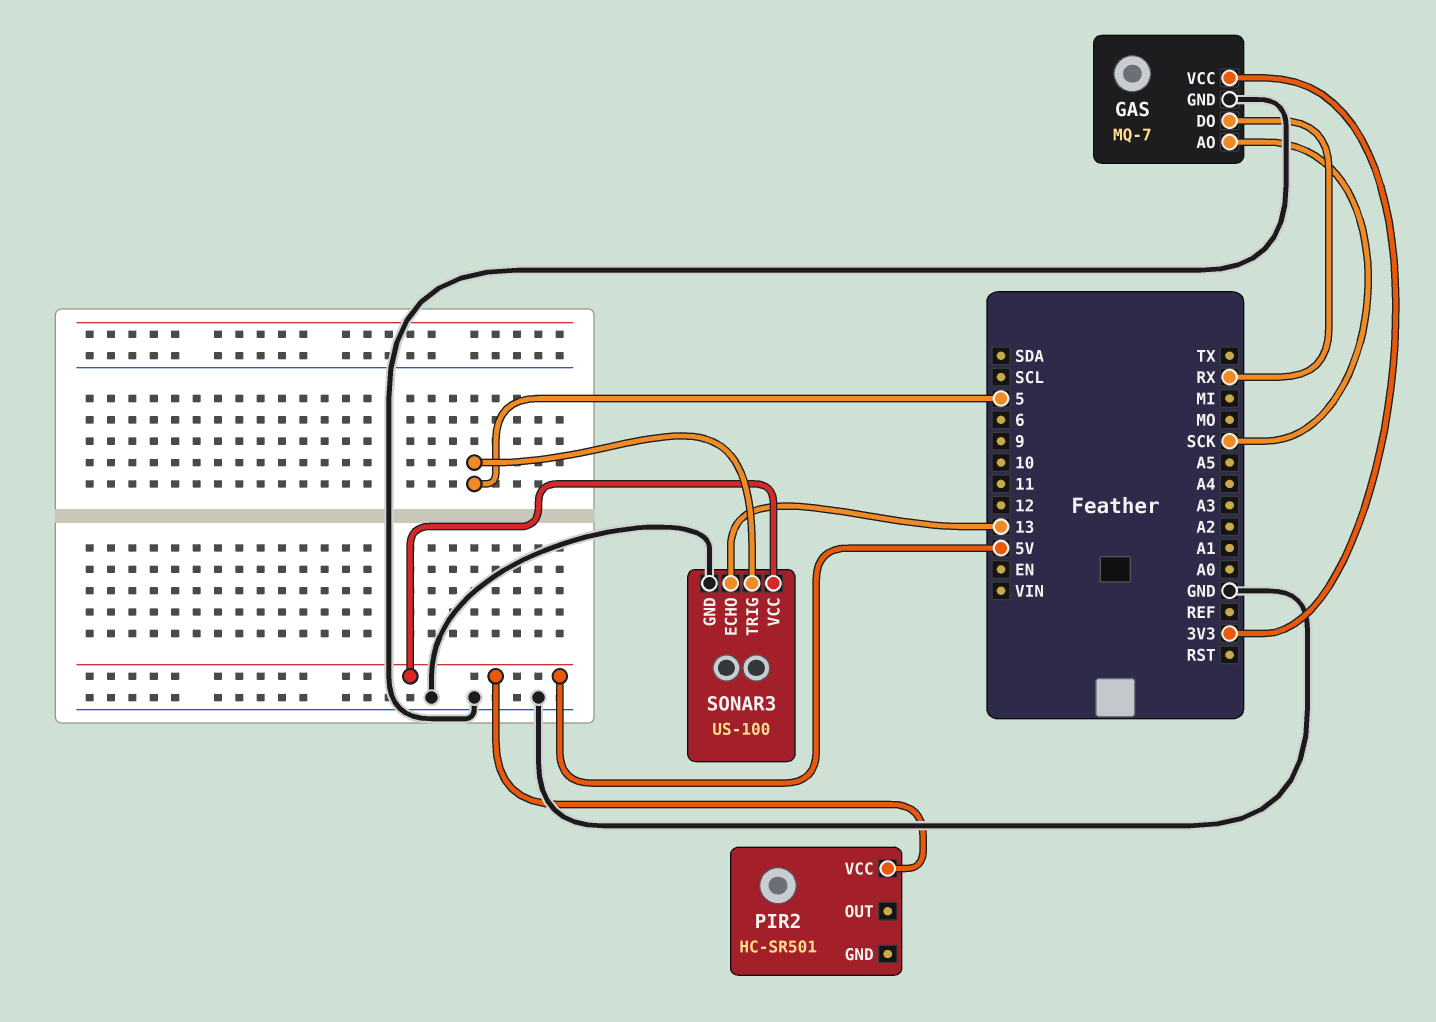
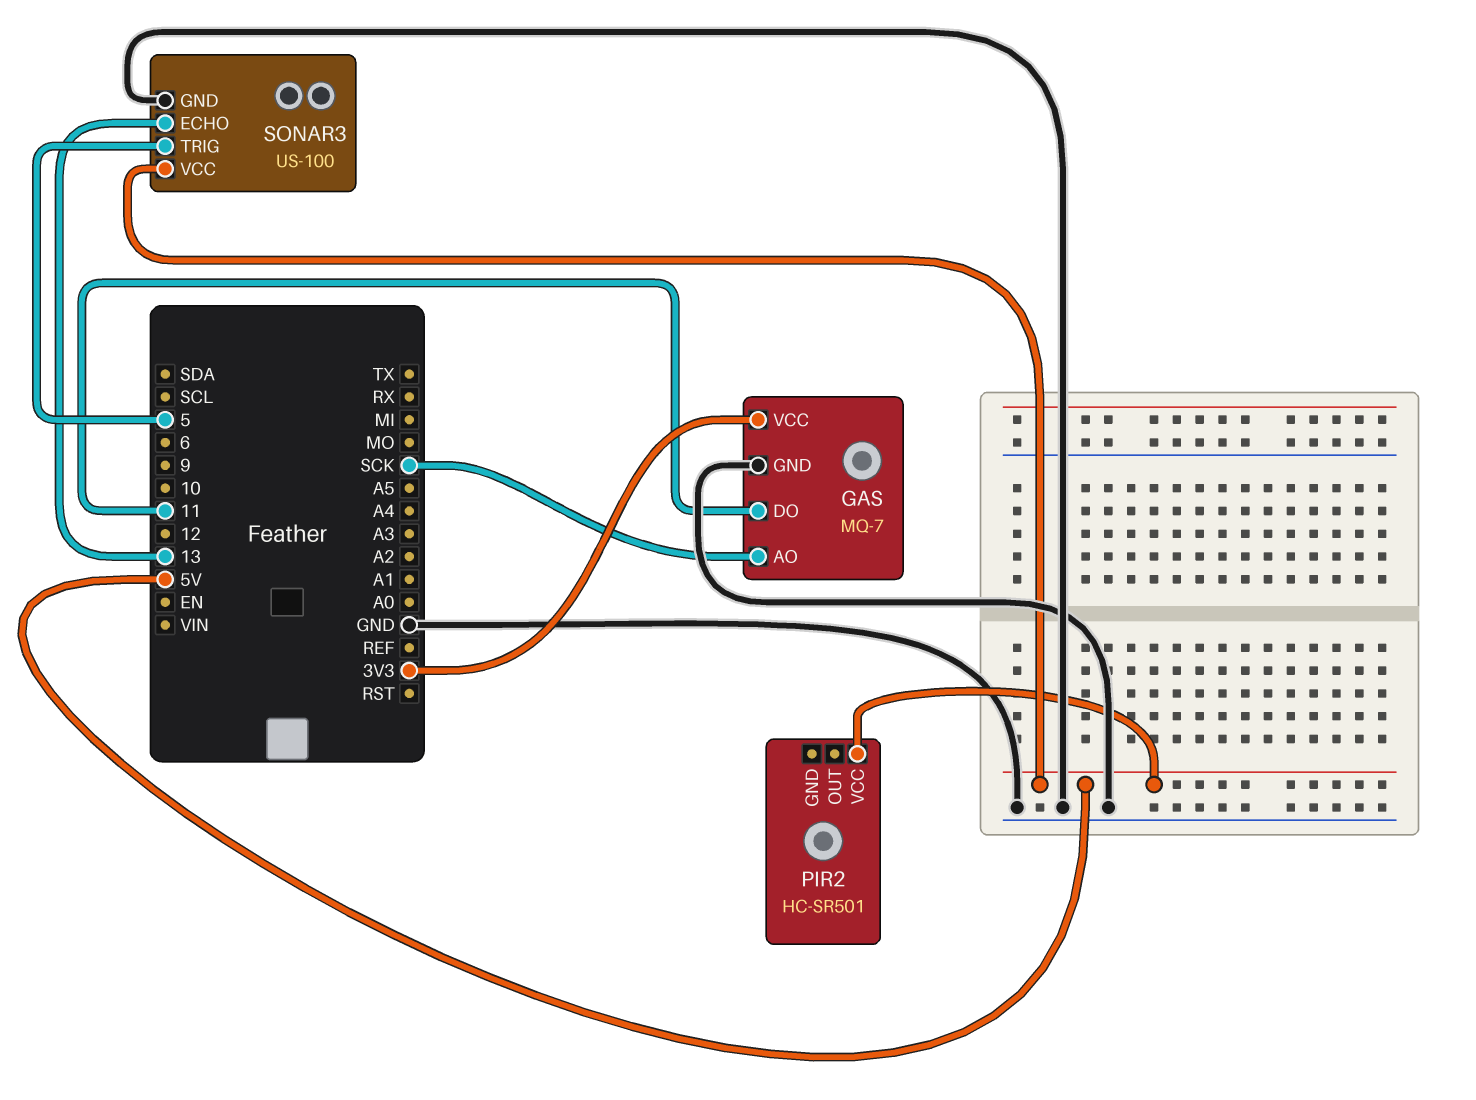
GAS pin DO: RX -> 11

